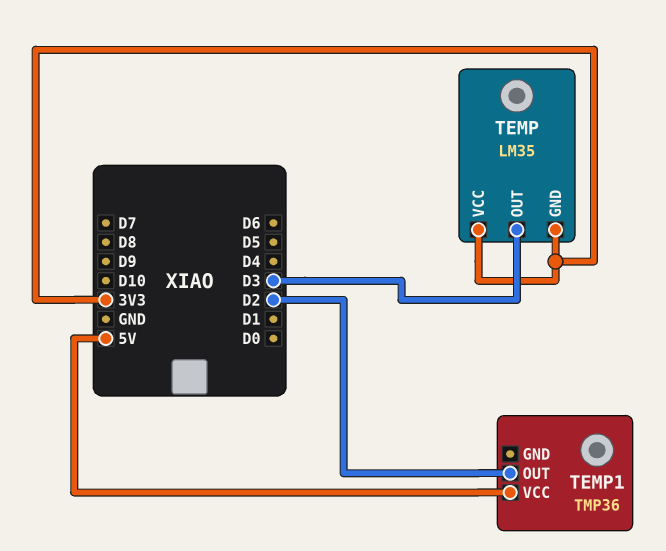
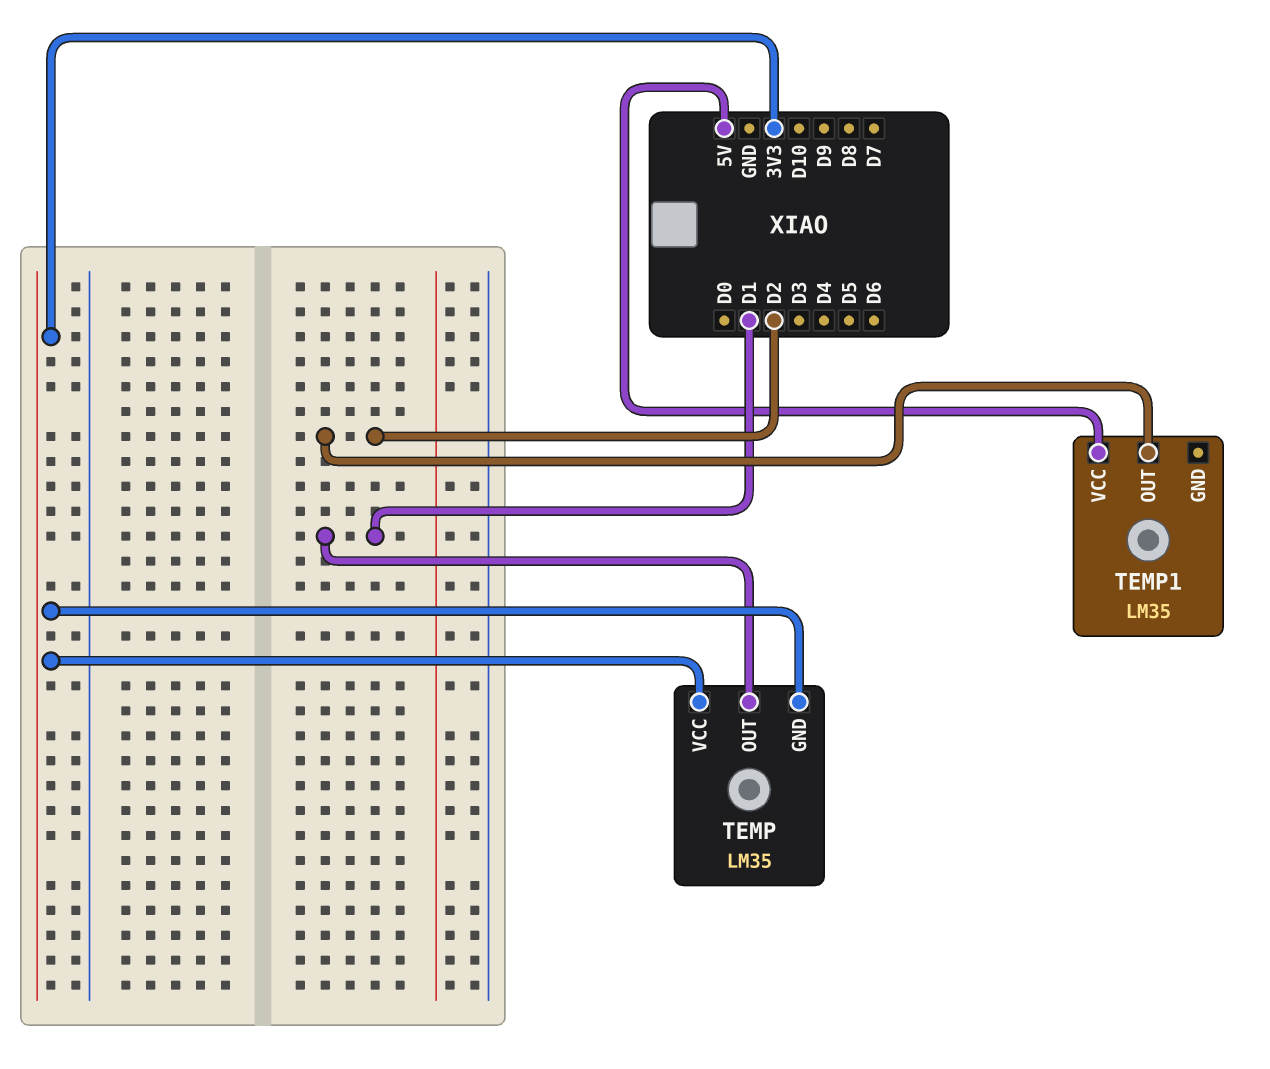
TEMP pin OUT: D3 -> D1
TEMP1: TMP36 -> LM35

